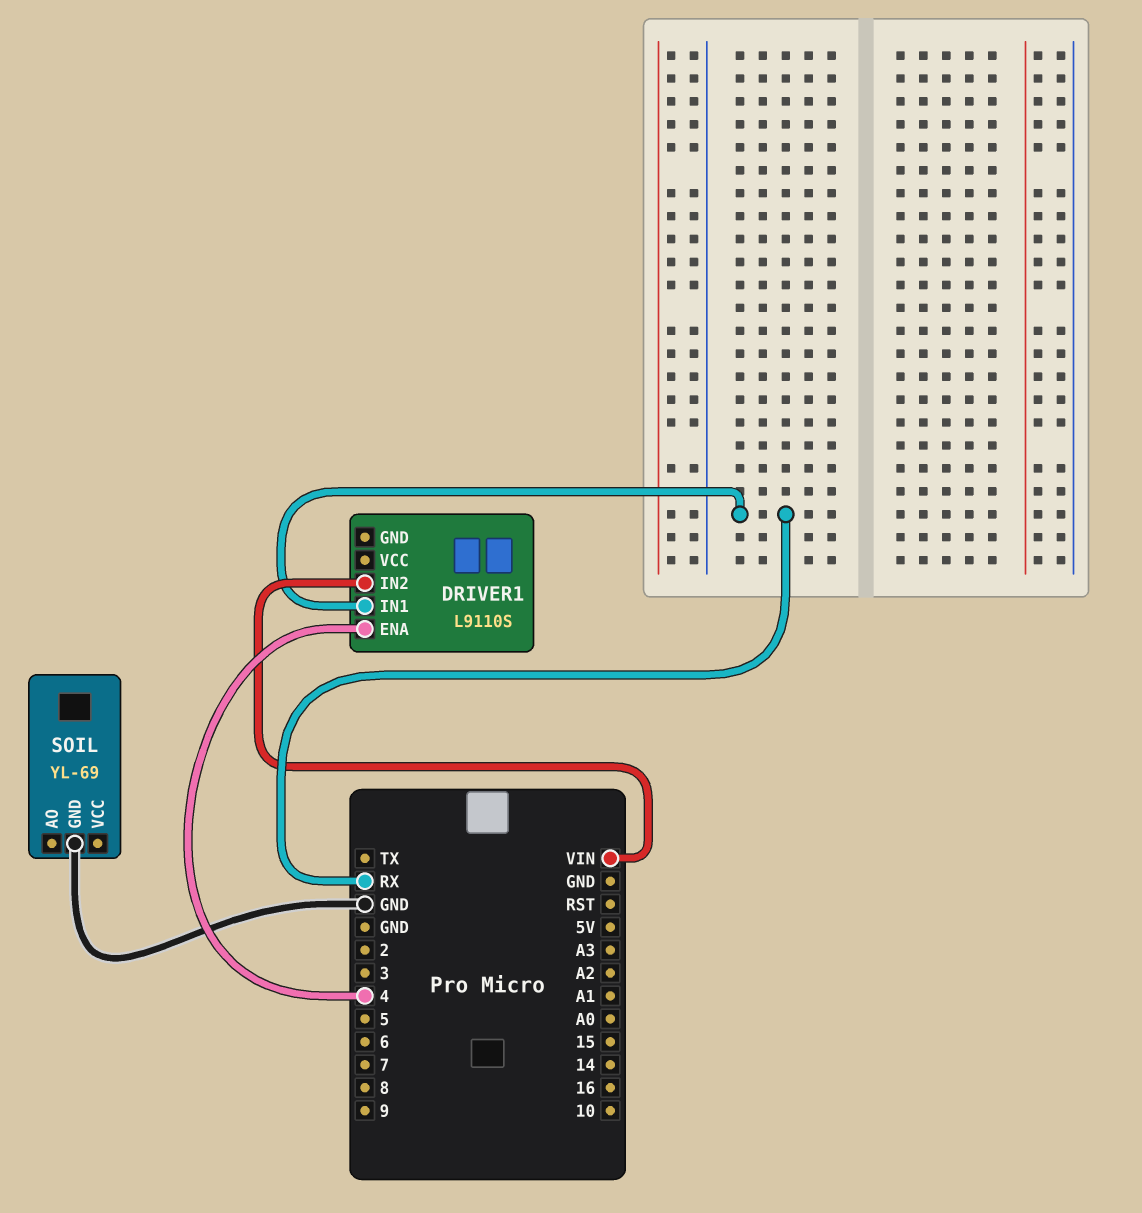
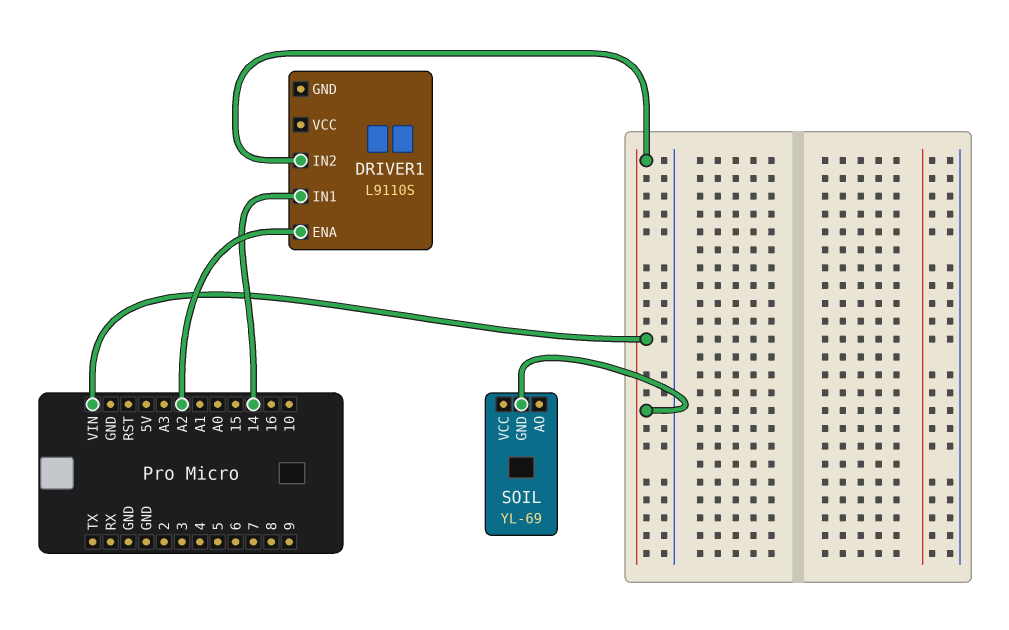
DRIVER1 pin ENA: 4 -> A2
DRIVER1 pin IN1: RX -> 14
SOIL pin GND: GND -> VIN

